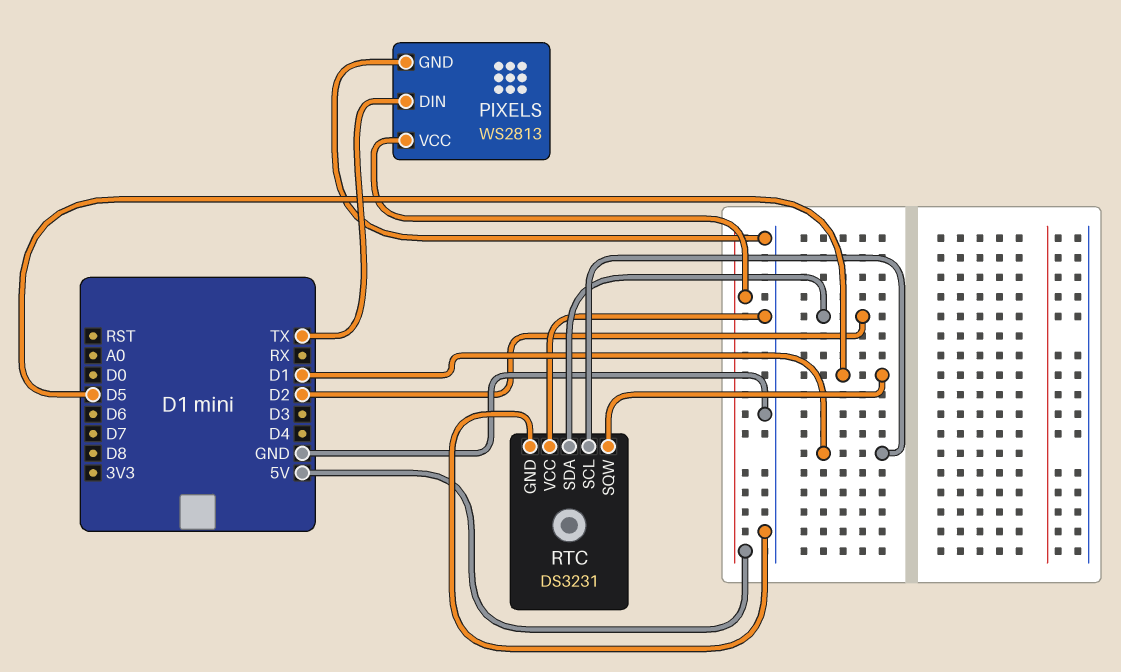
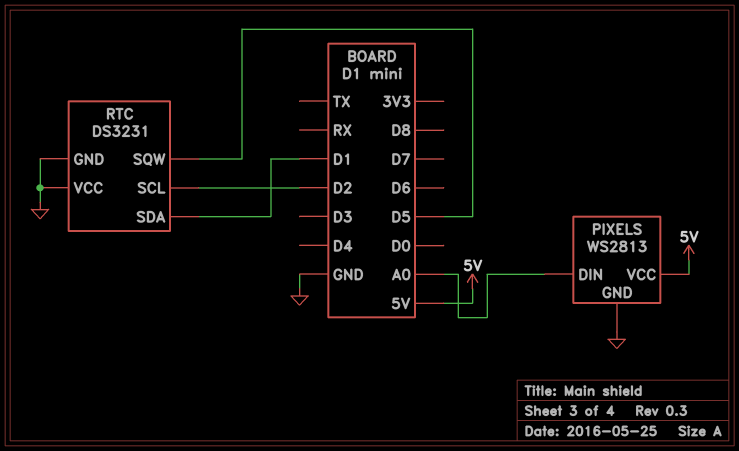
PIXELS pin DIN: TX -> A0
RTC pin SCL: D1 -> D2
RTC pin SDA: D2 -> D1

